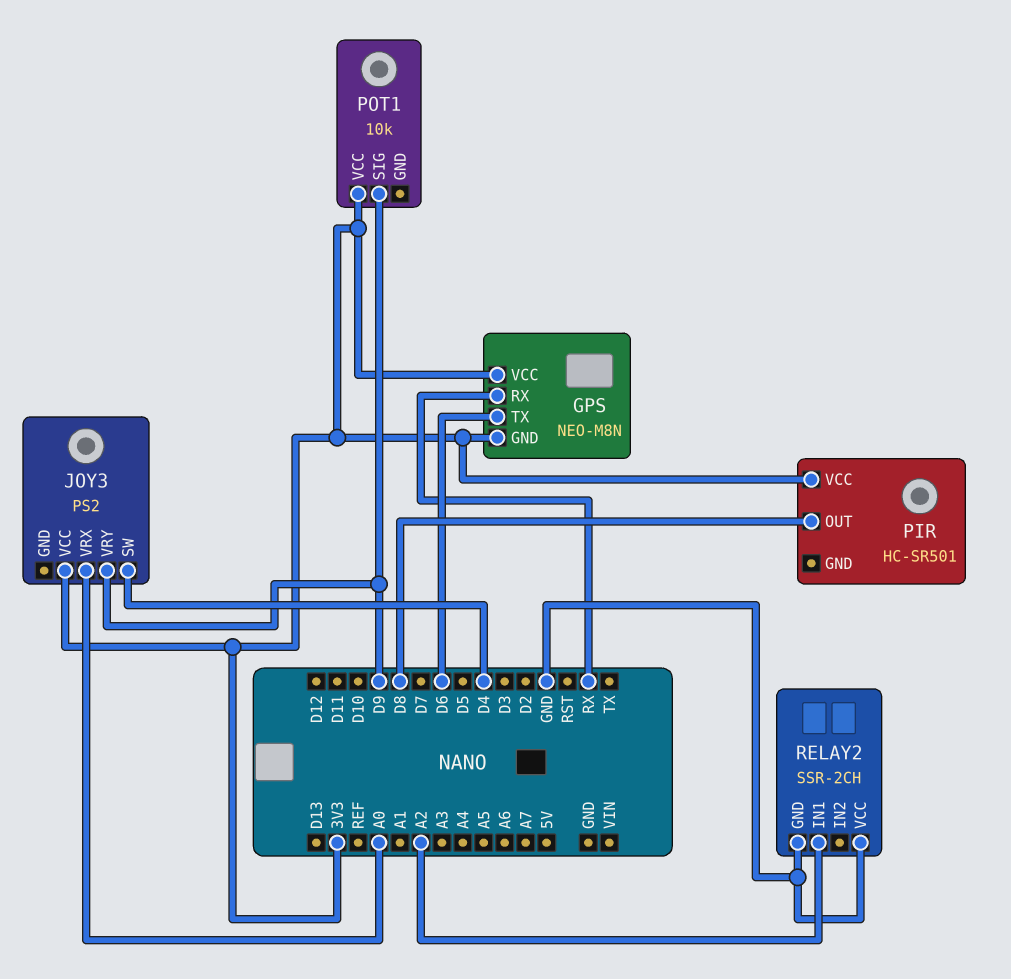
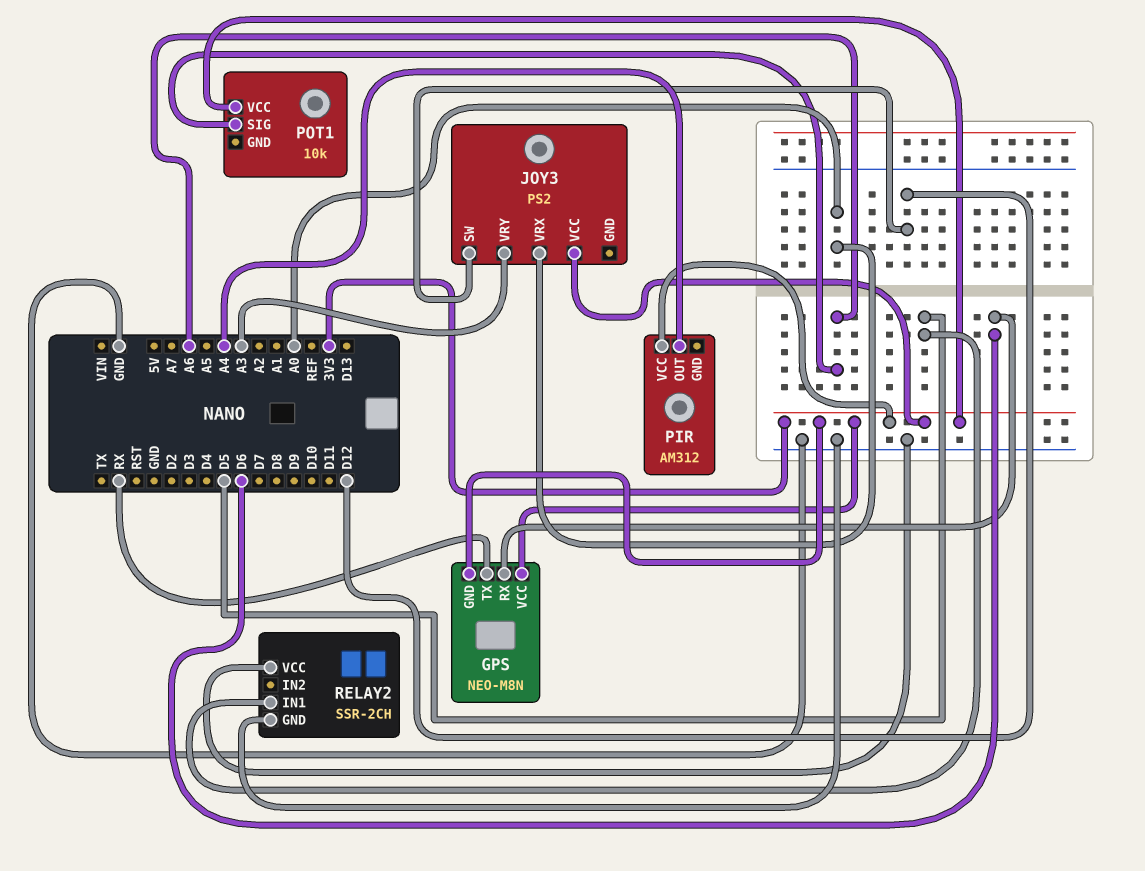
GPS pin RX: RX -> D6
GPS pin TX: D6 -> RX
JOY3 pin SW: D4 -> D12
JOY3 pin VRY: D9 -> A3
PIR: HC-SR501 -> AM312
PIR pin OUT: D8 -> A4
POT1 pin SIG: D9 -> A6
RELAY2 pin IN1: A2 -> D5

